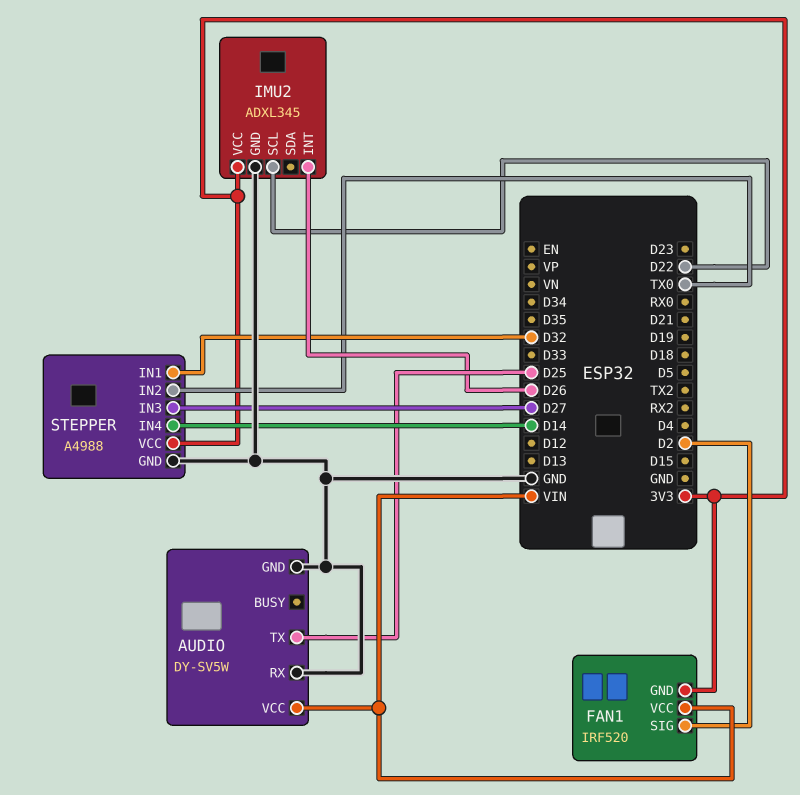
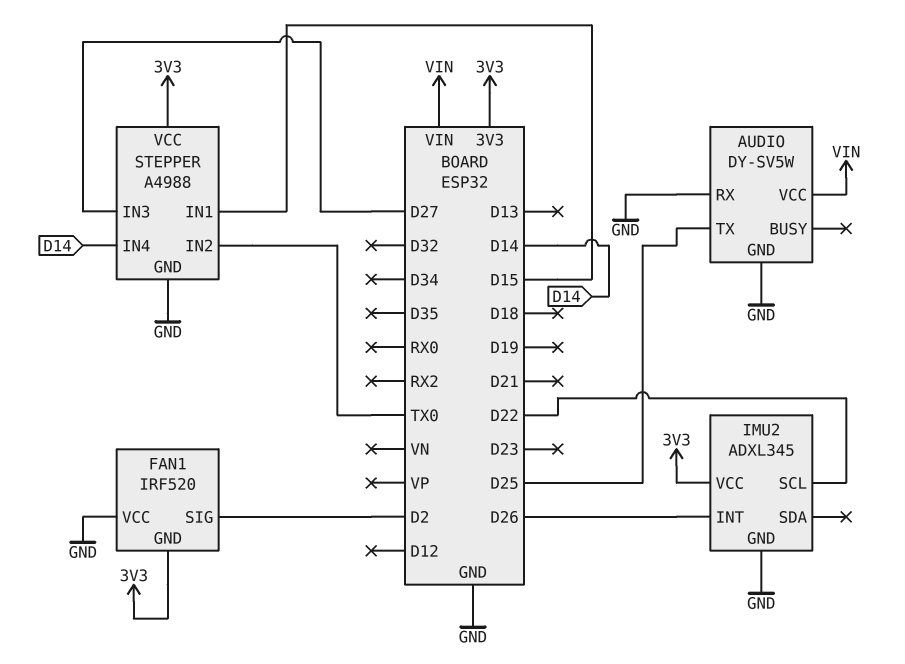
FAN1 pin VCC: VIN -> GND
STEPPER pin IN1: D32 -> D15

